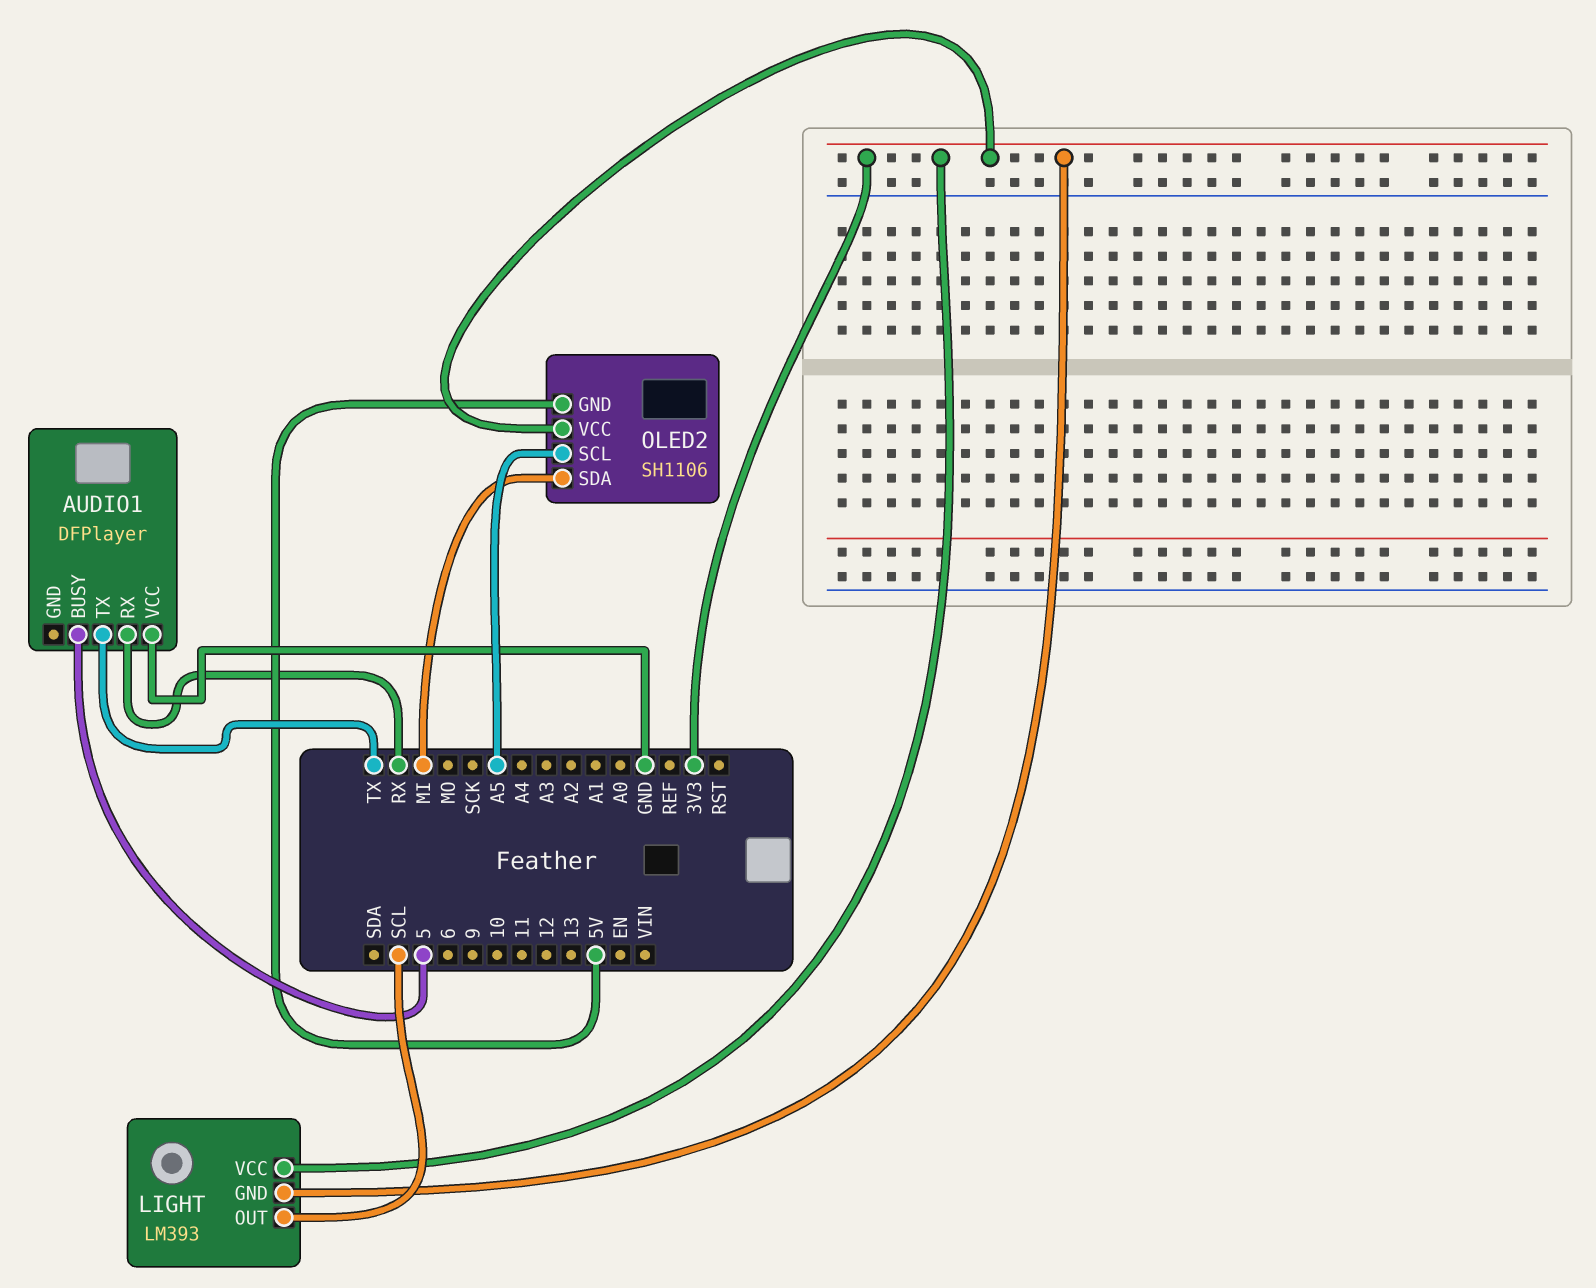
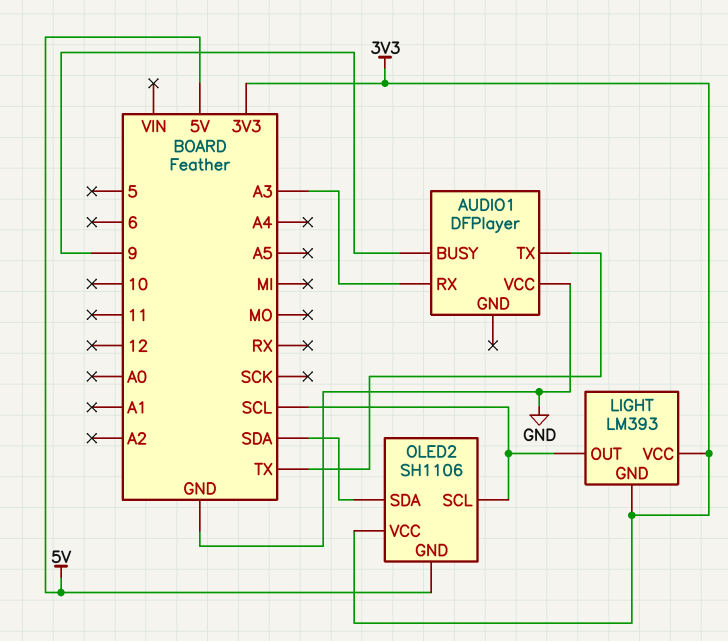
AUDIO1 pin BUSY: 5 -> 9
AUDIO1 pin RX: RX -> A3
OLED2 pin SCL: A5 -> SCL
OLED2 pin SDA: MI -> SDA

